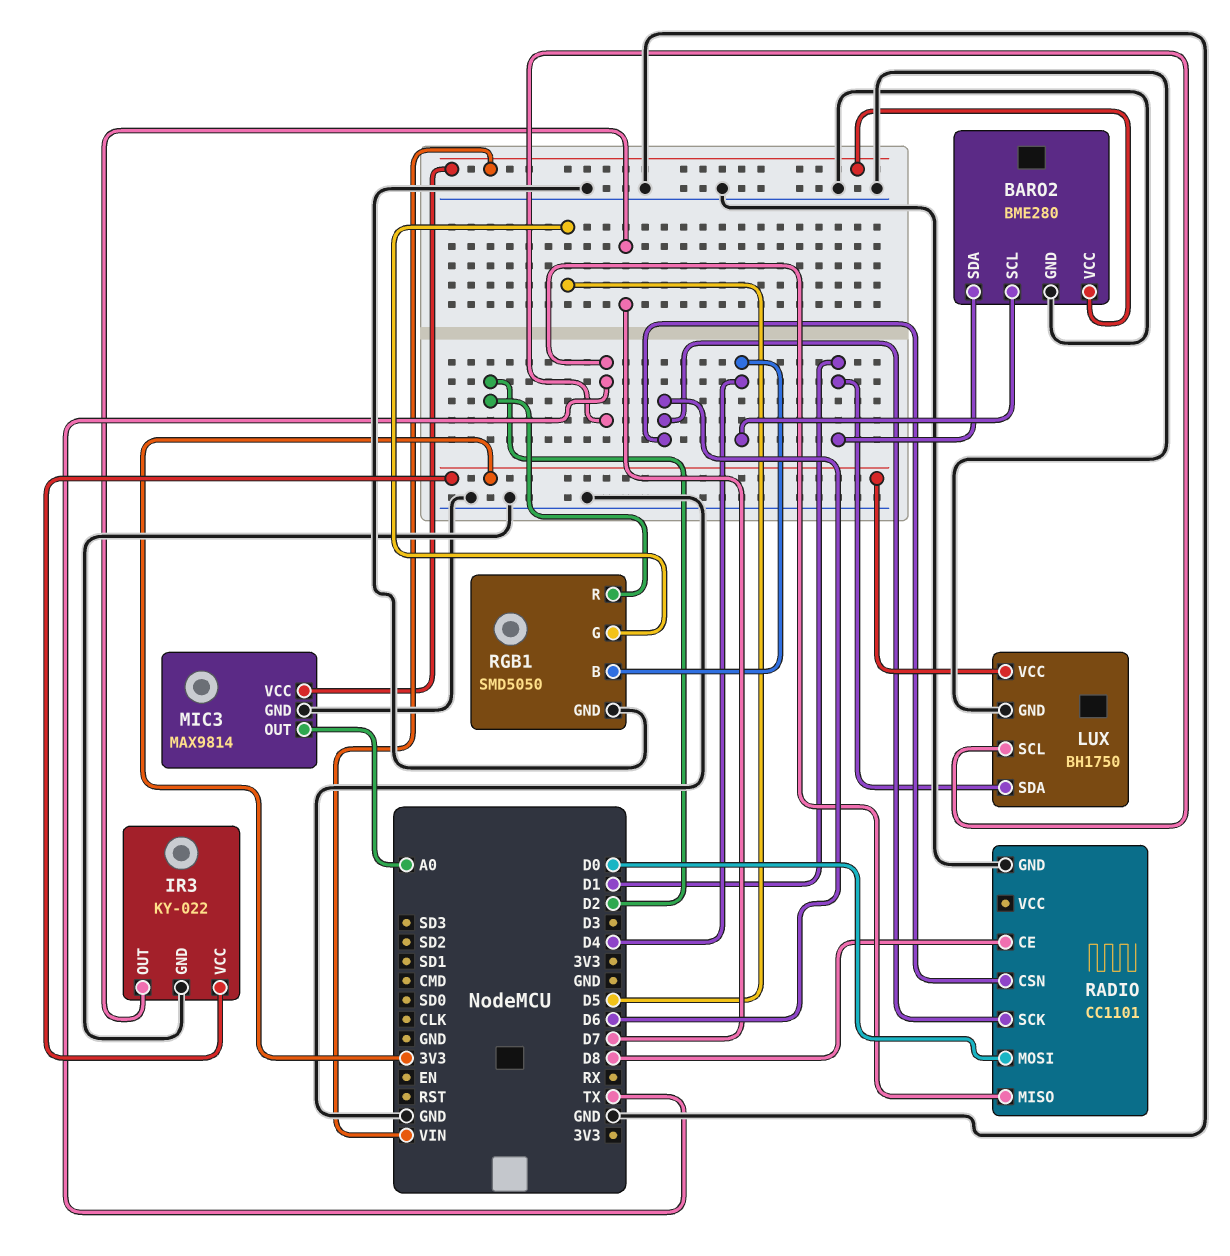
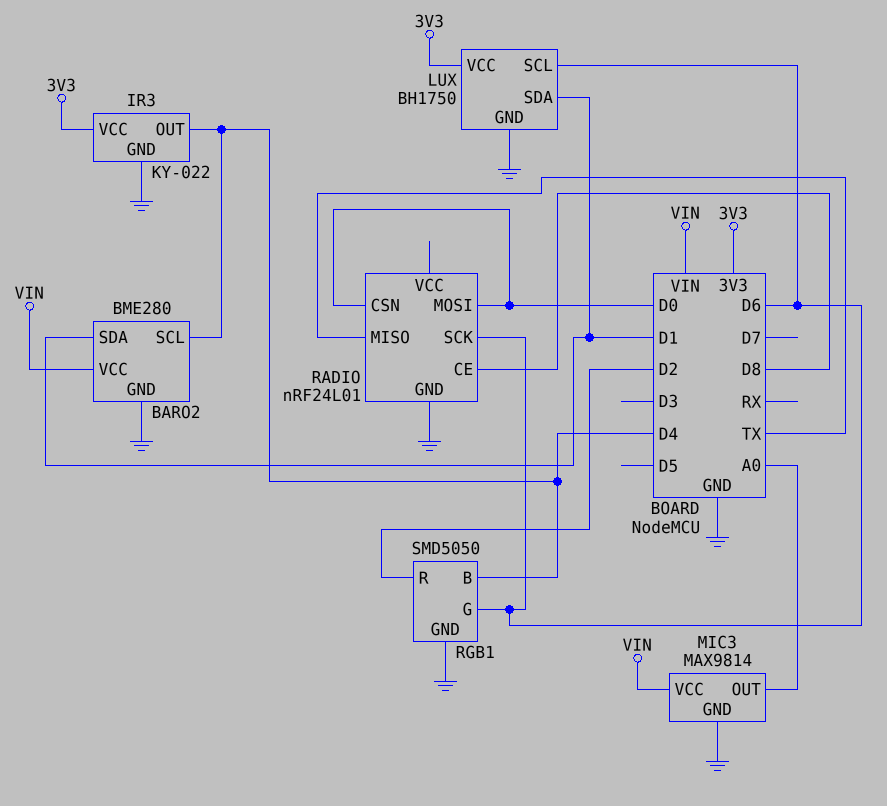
IR3 pin OUT: D7 -> D4
LUX pin SCL: TX -> D6
RADIO: CC1101 -> nRF24L01
RADIO pin CSN: D6 -> D0
RGB1 pin G: D5 -> D6

